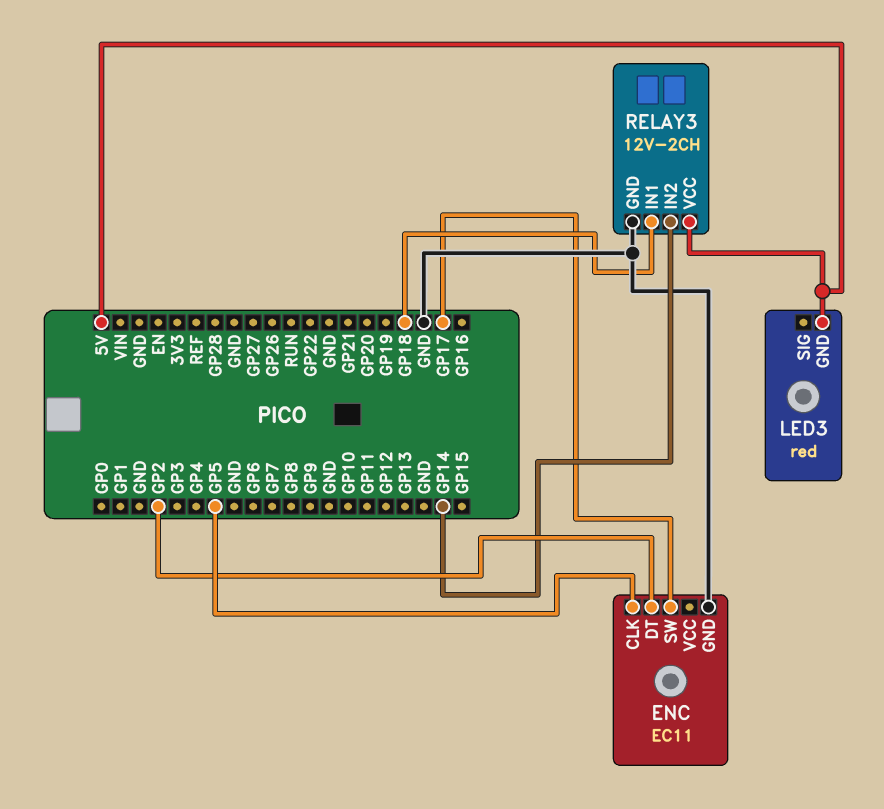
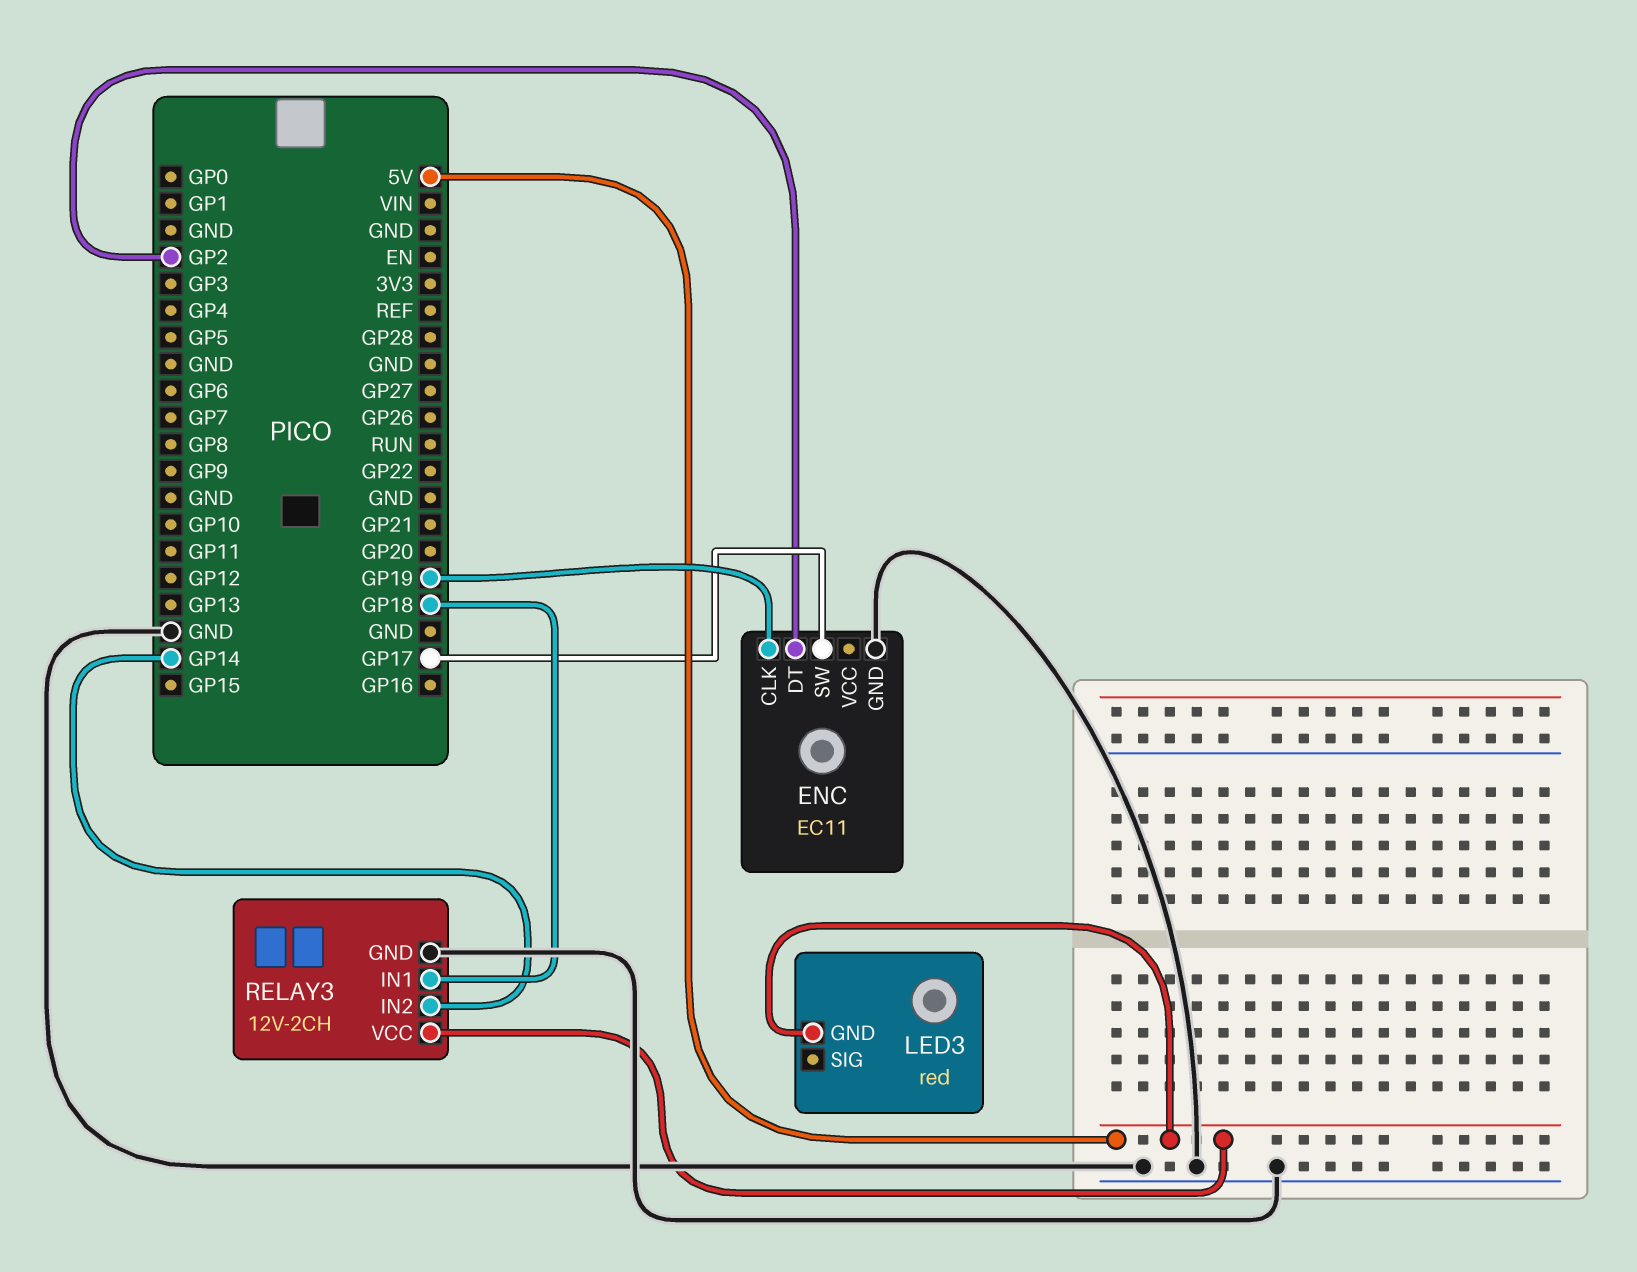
ENC pin CLK: GP5 -> GP19

